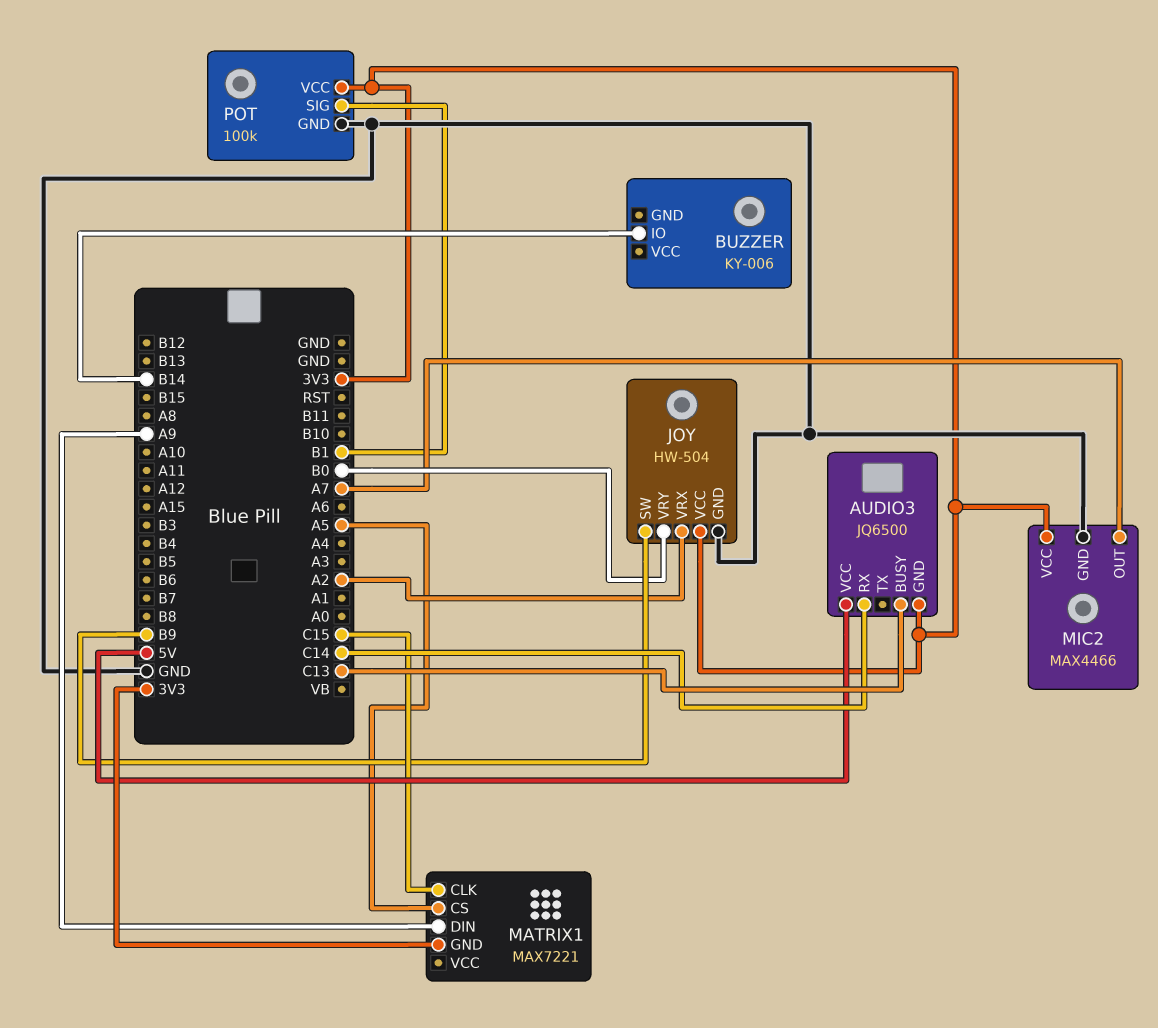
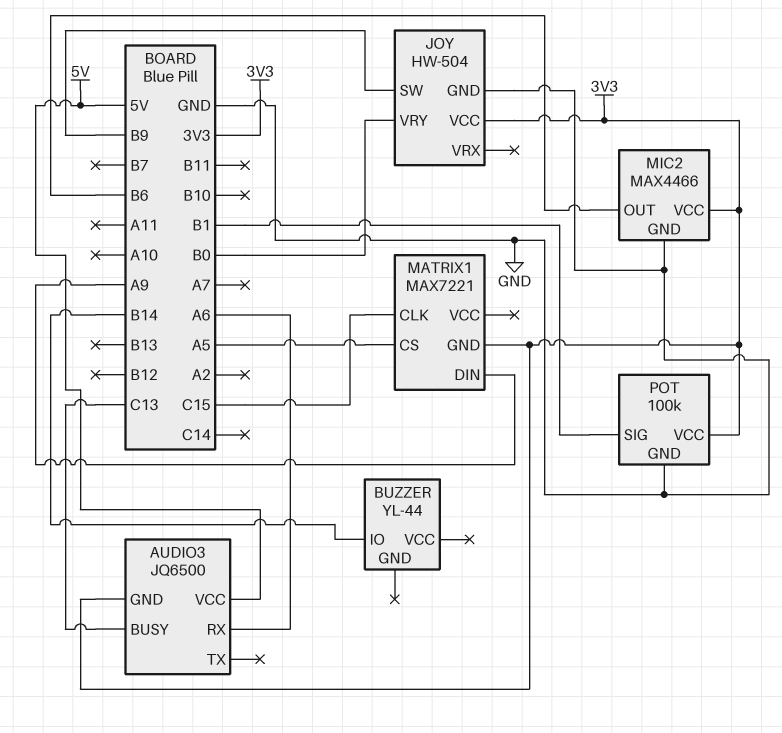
AUDIO3 pin RX: C14 -> A6
BUZZER: KY-006 -> YL-44
JOY pin VRX: A2 -> none
MIC2 pin OUT: A7 -> B6

